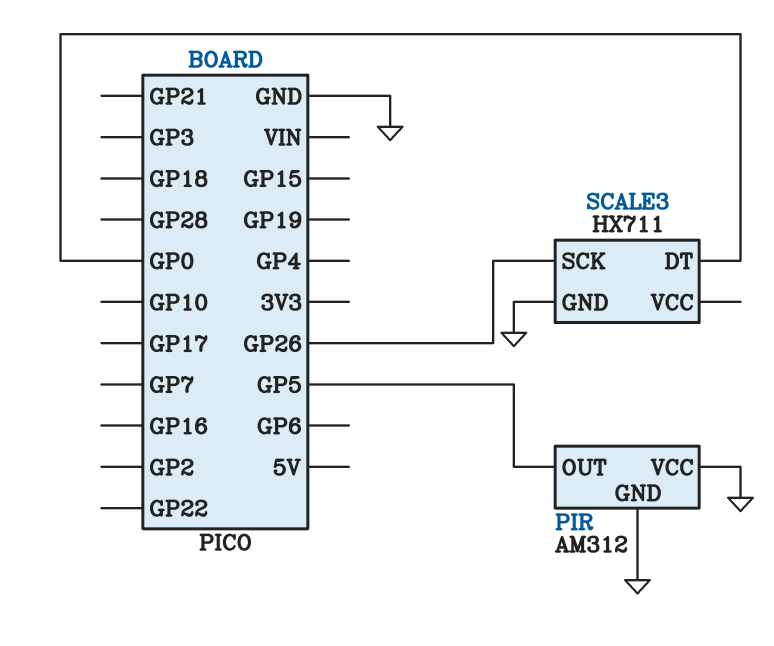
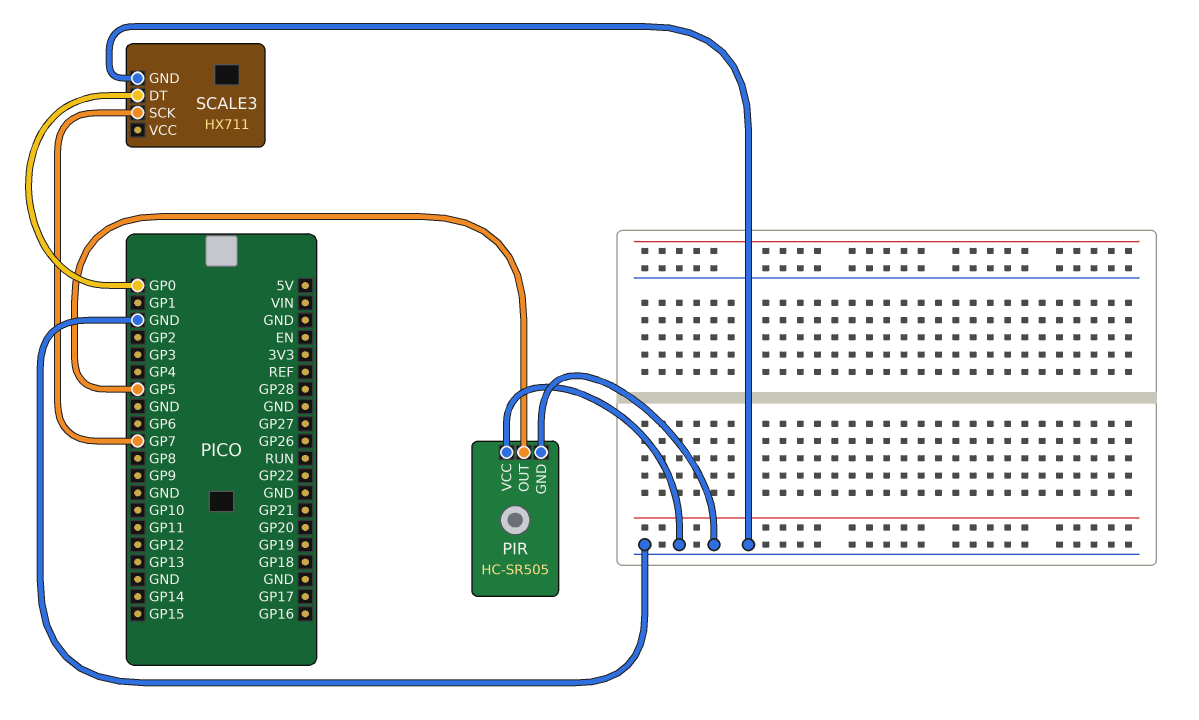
PIR: AM312 -> HC-SR505
SCALE3 pin SCK: GP26 -> GP7

